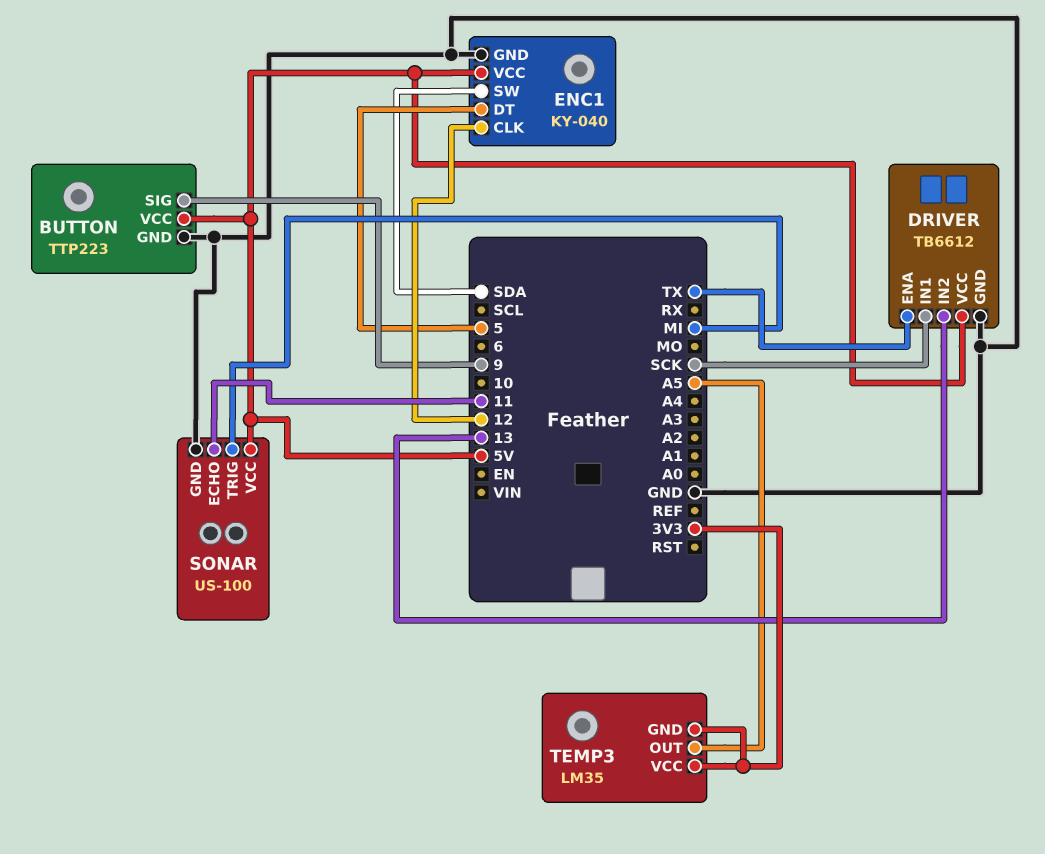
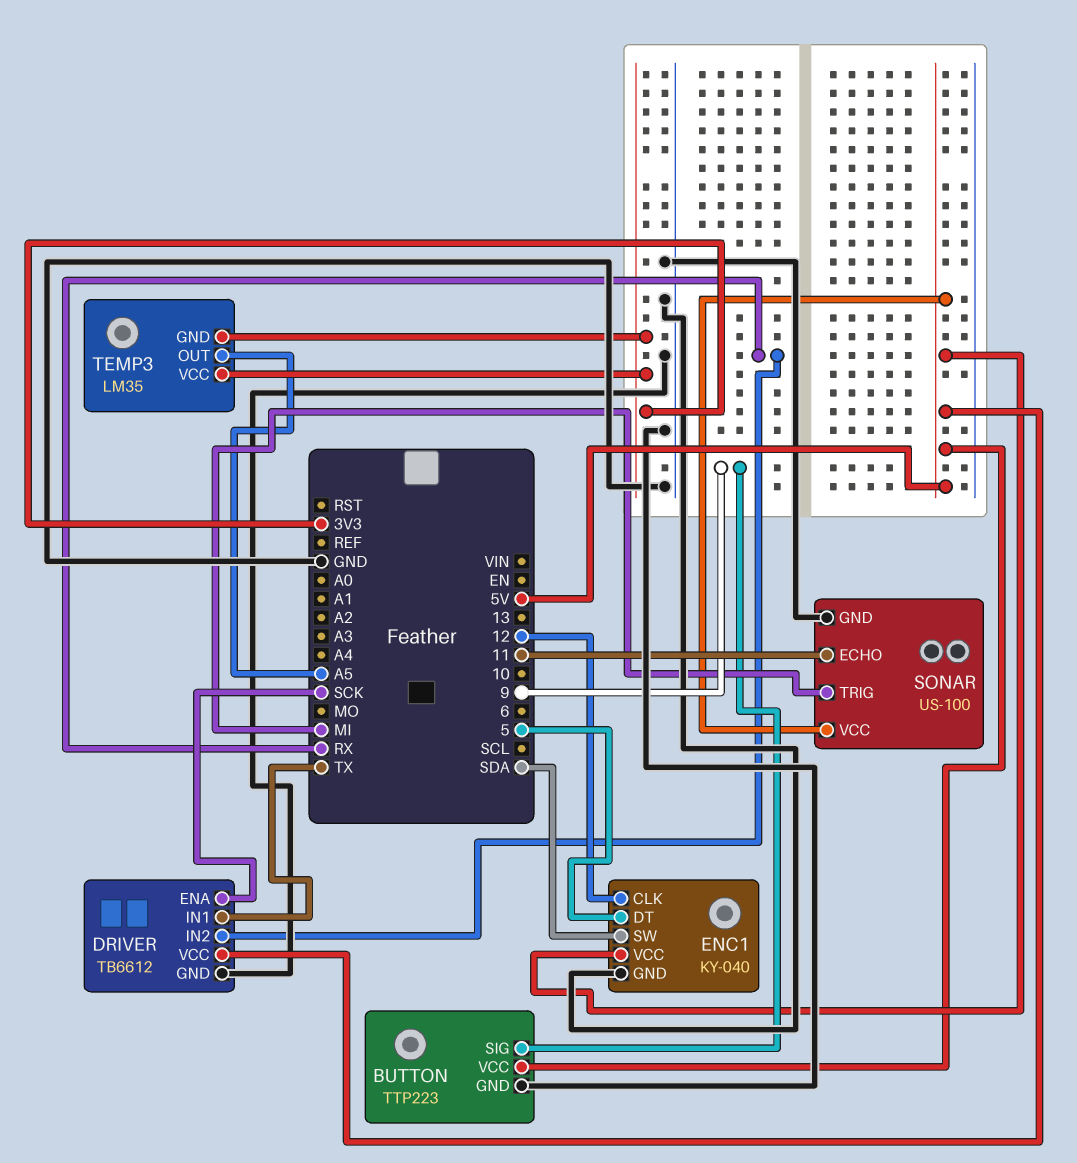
DRIVER pin ENA: TX -> SCK
DRIVER pin IN1: SCK -> TX
DRIVER pin IN2: 13 -> RX

